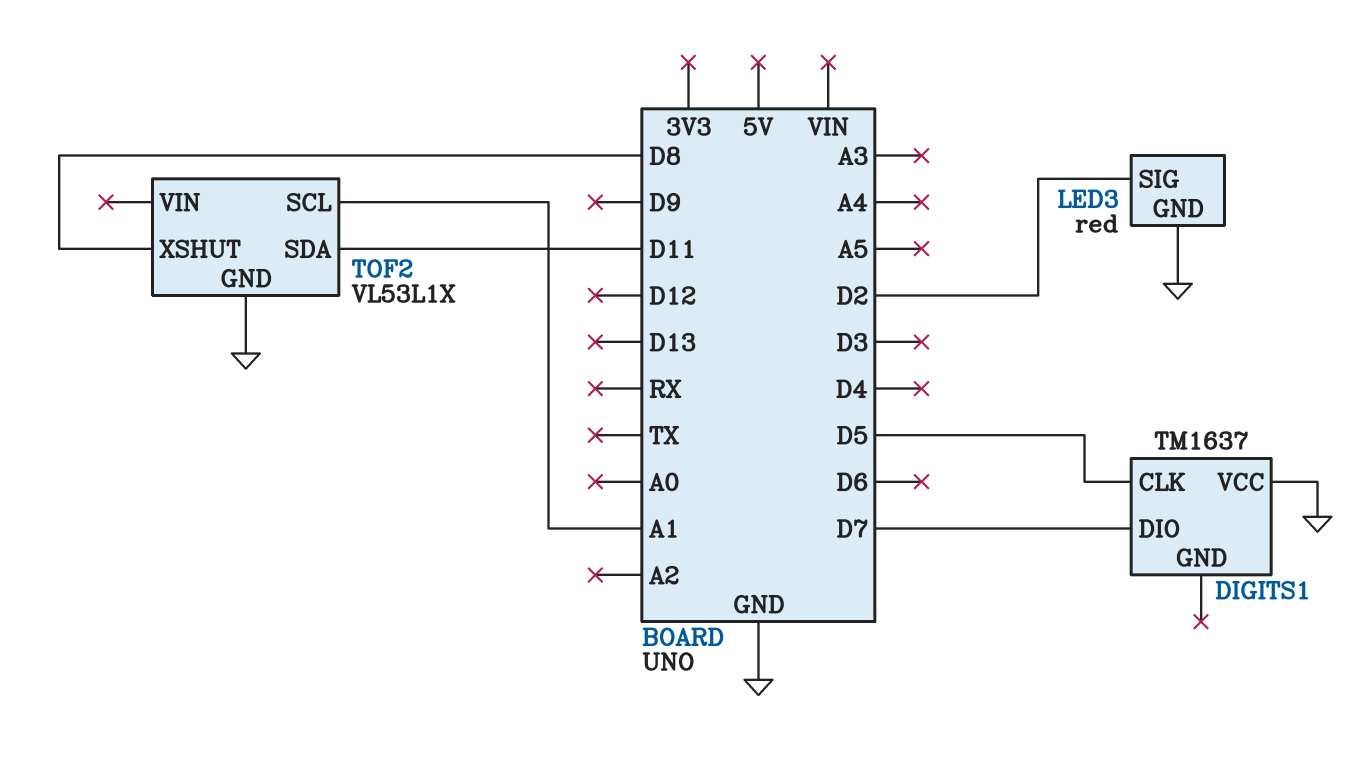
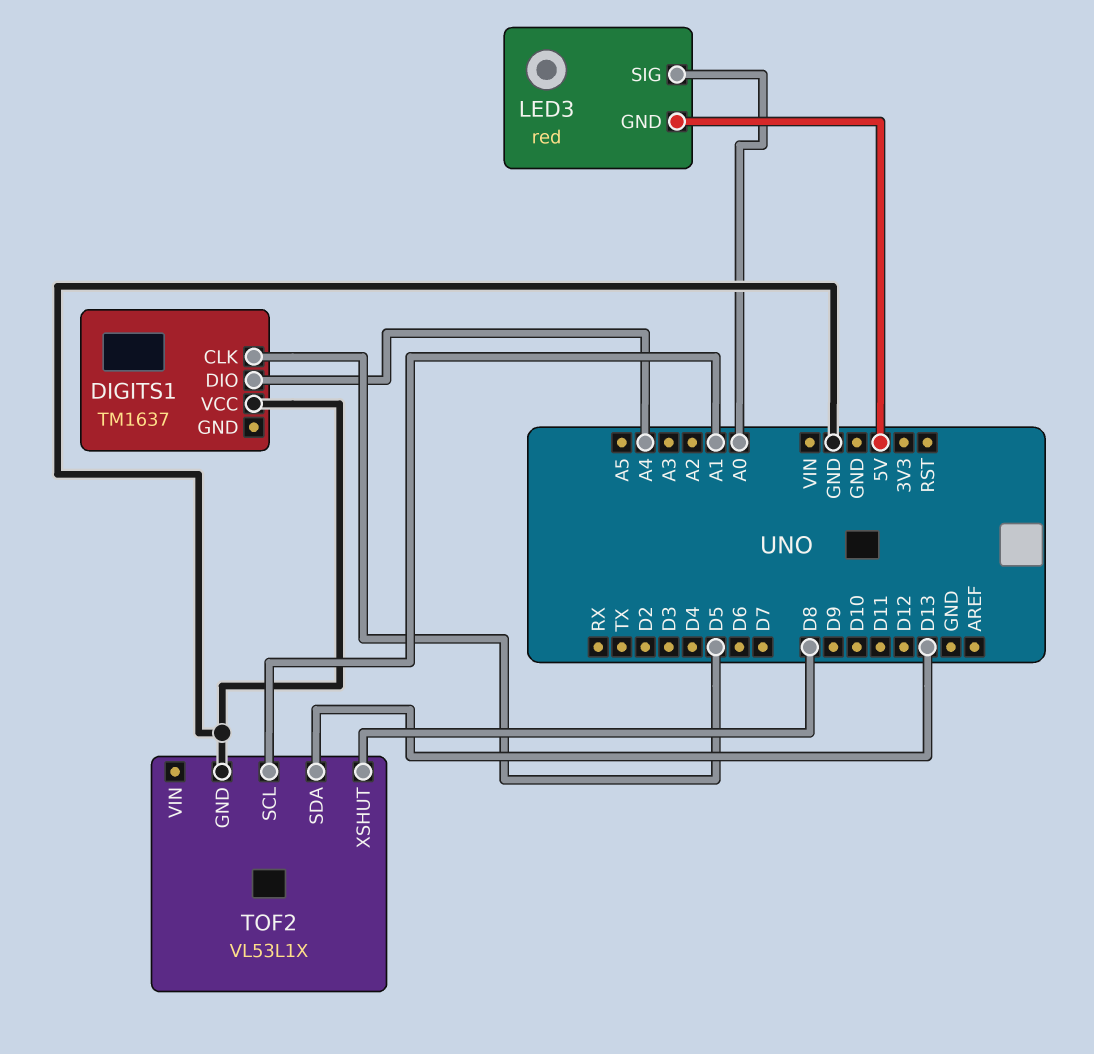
DIGITS1 pin DIO: D7 -> A4
LED3 pin GND: GND -> 5V
LED3 pin SIG: D2 -> A0
TOF2 pin SDA: D11 -> D13

